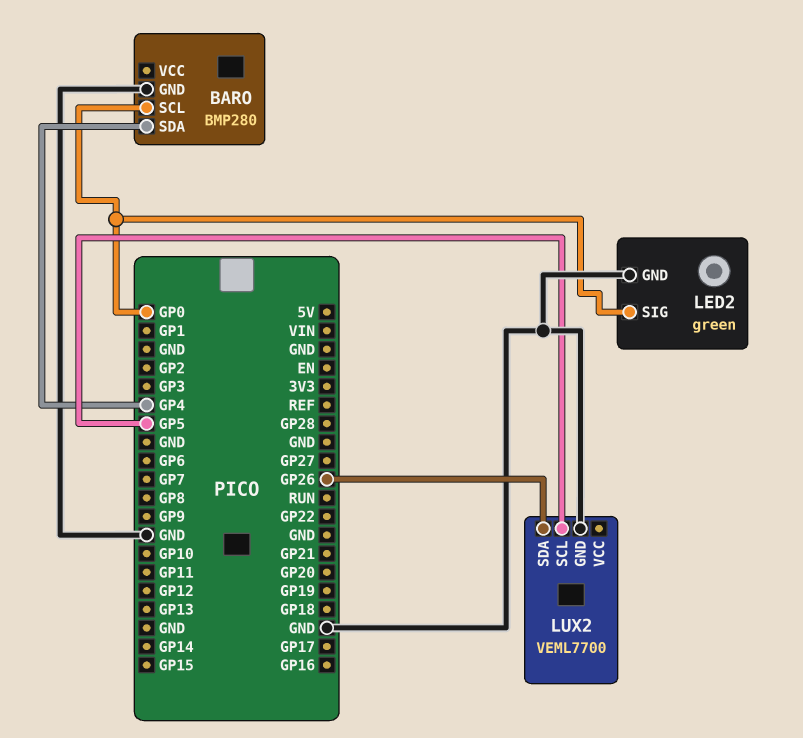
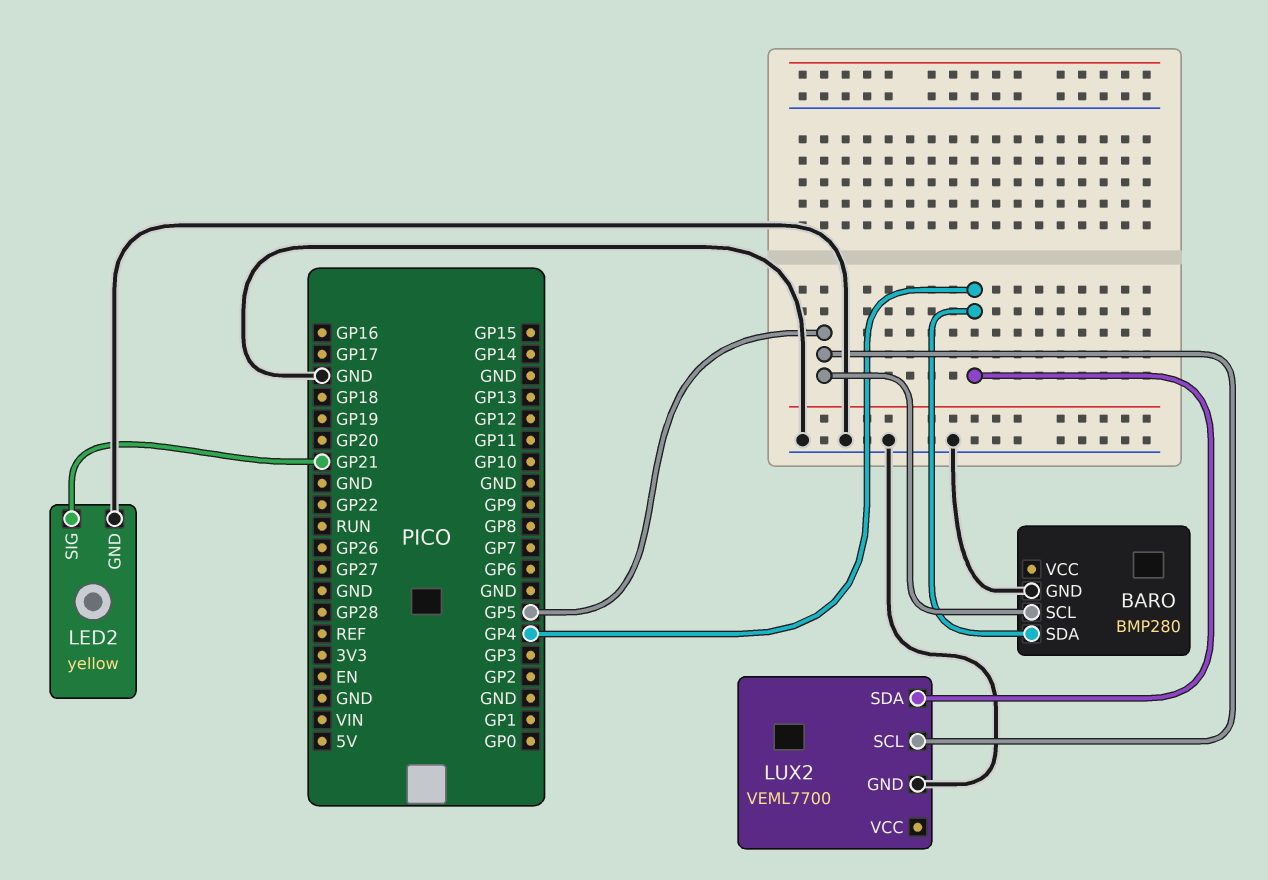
BARO pin SCL: GP0 -> GP5
LED2: green -> yellow
LED2 pin SIG: GP0 -> GP21
LUX2 pin SDA: GP26 -> GP4

